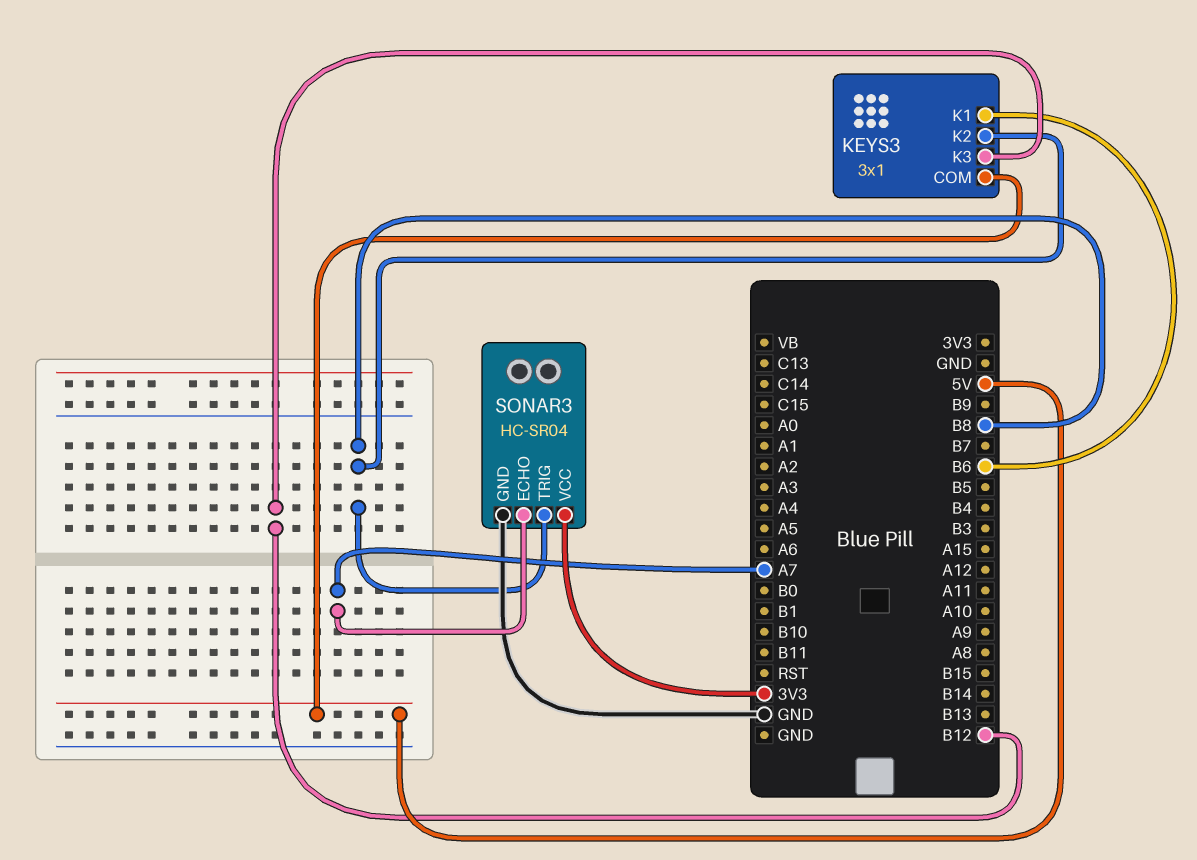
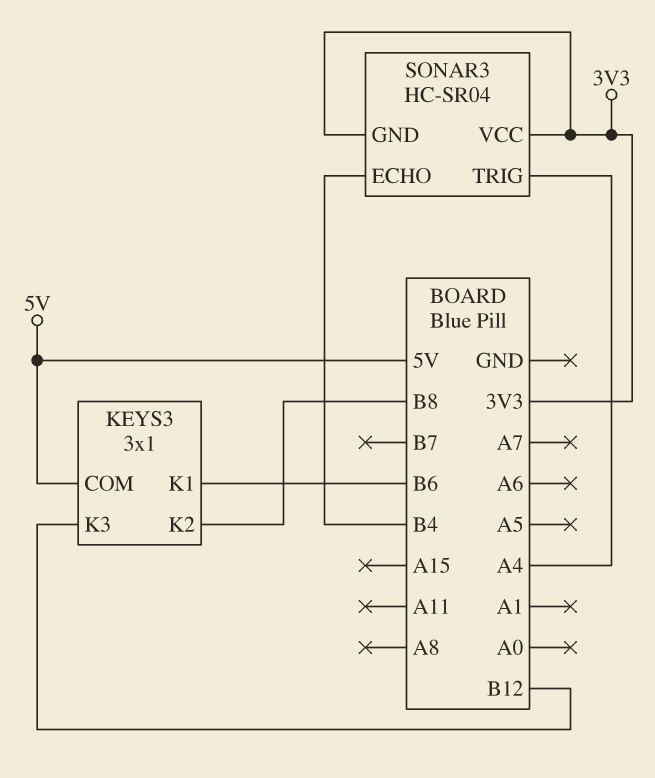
SONAR3 pin ECHO: A7 -> B4
SONAR3 pin GND: GND -> 3V3
SONAR3 pin TRIG: B8 -> A4

